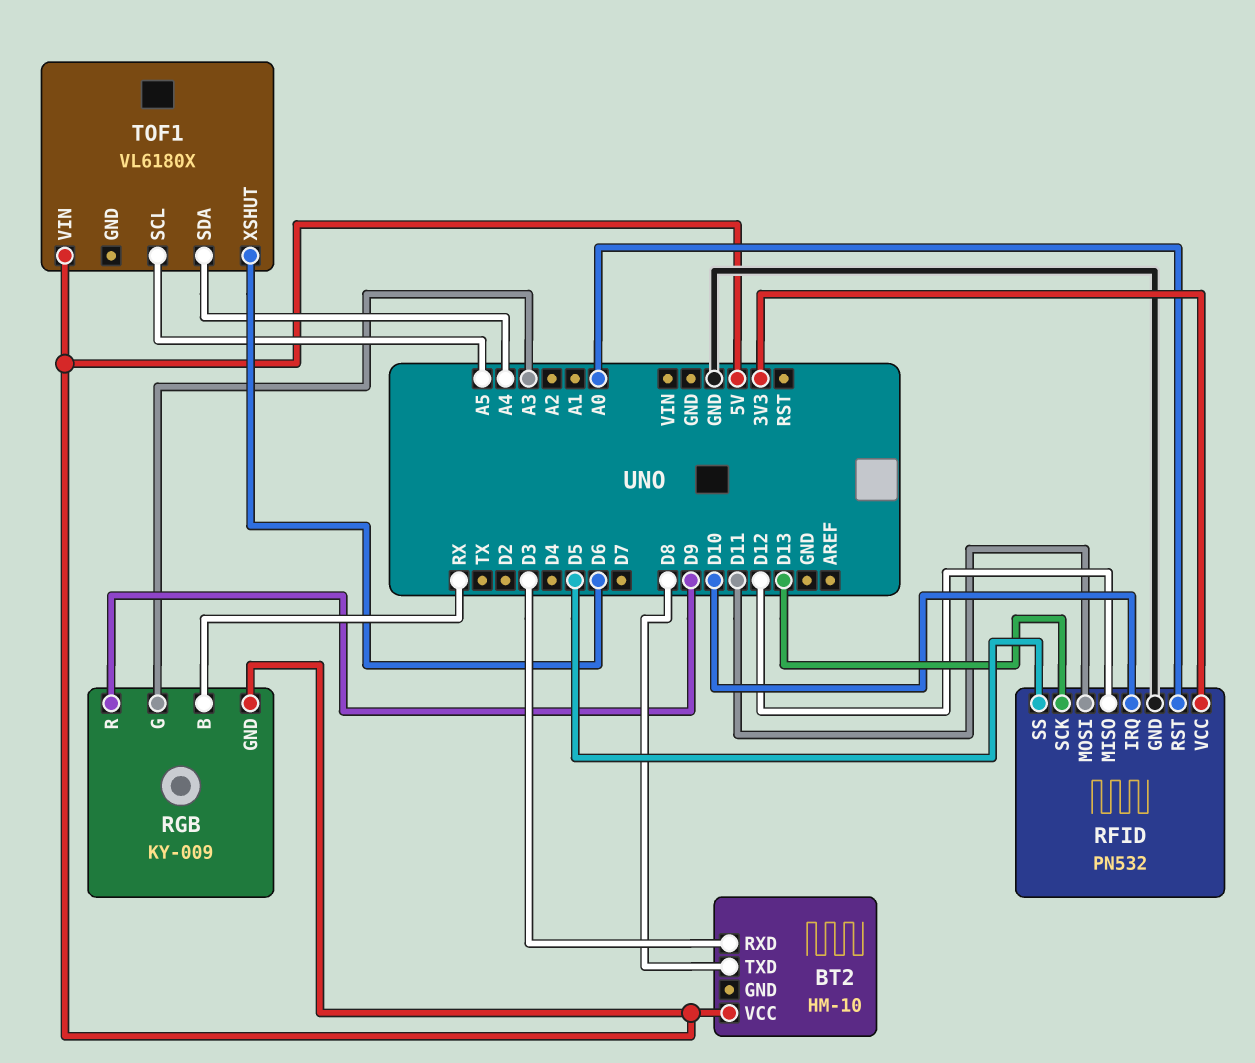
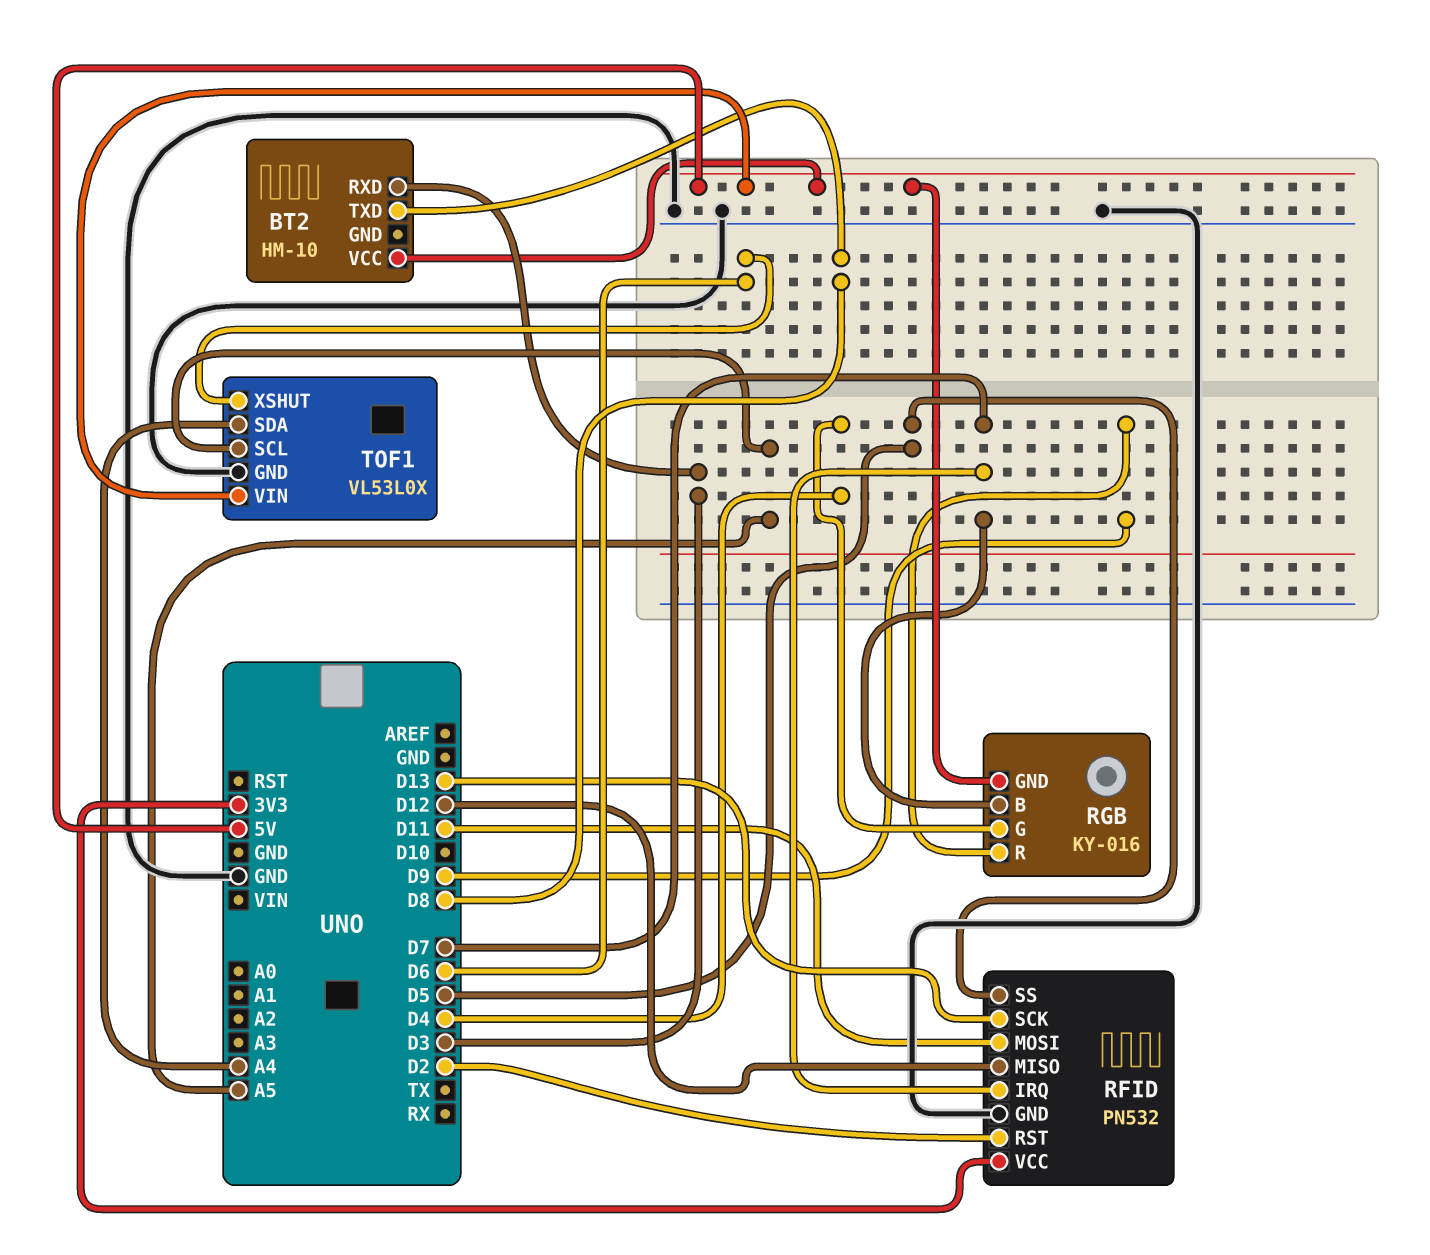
RFID pin IRQ: D10 -> D7
RFID pin RST: A0 -> D2
RGB: KY-009 -> KY-016
RGB pin B: RX -> D7
RGB pin G: A3 -> D4
TOF1: VL6180X -> VL53L0X
TOF1 pin GND: none -> GND

